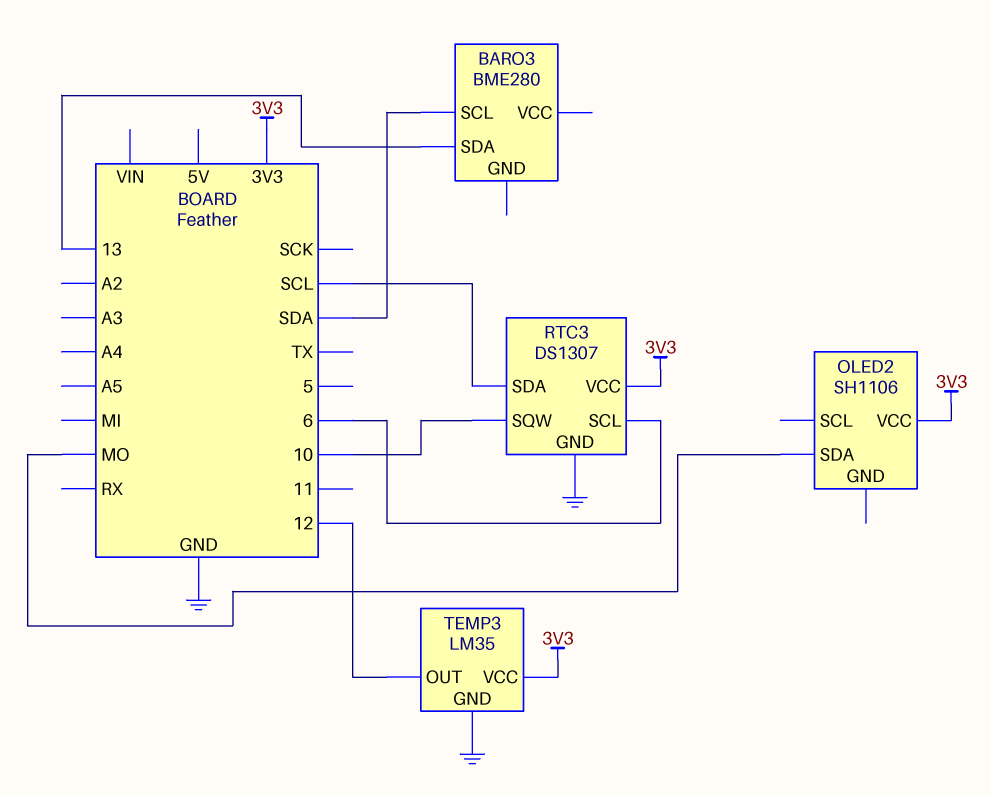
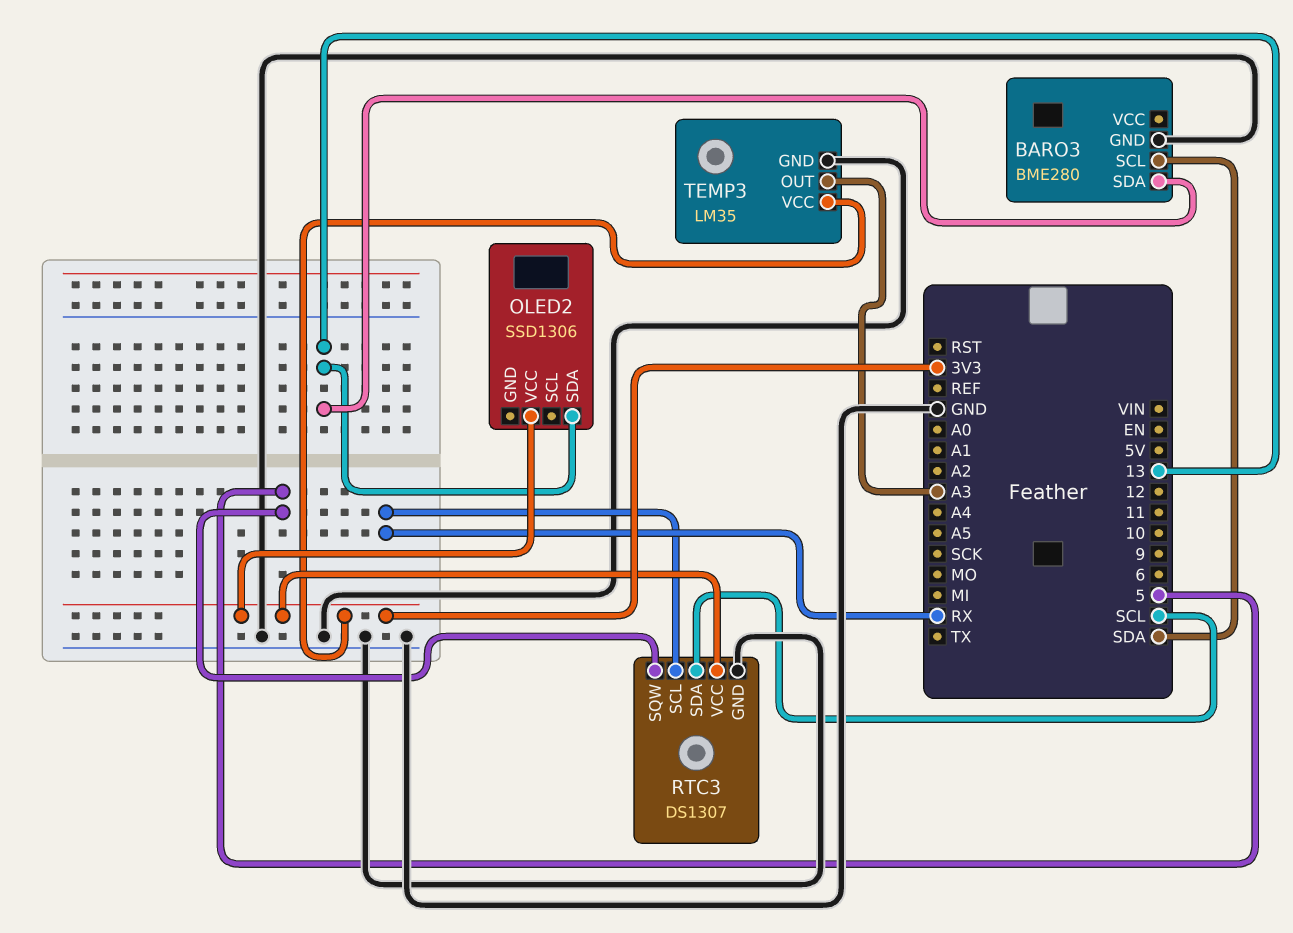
BARO3 pin GND: none -> GND
OLED2: SH1106 -> SSD1306
OLED2 pin SDA: MO -> 13
RTC3 pin SCL: 6 -> RX
RTC3 pin SQW: 10 -> 5
TEMP3 pin OUT: 12 -> A3

